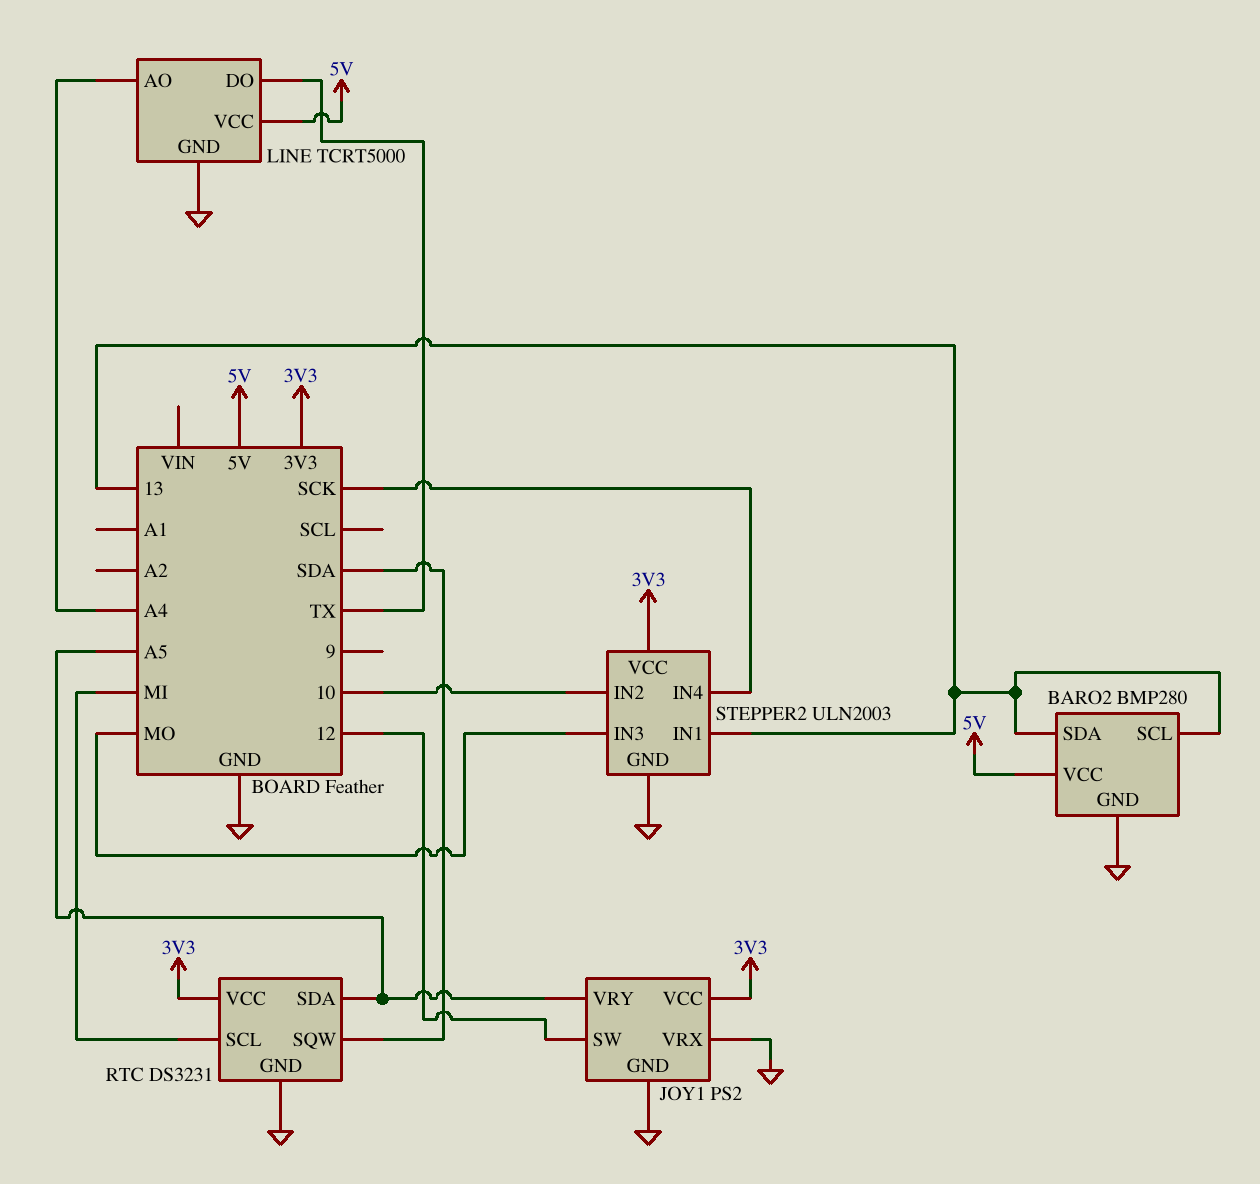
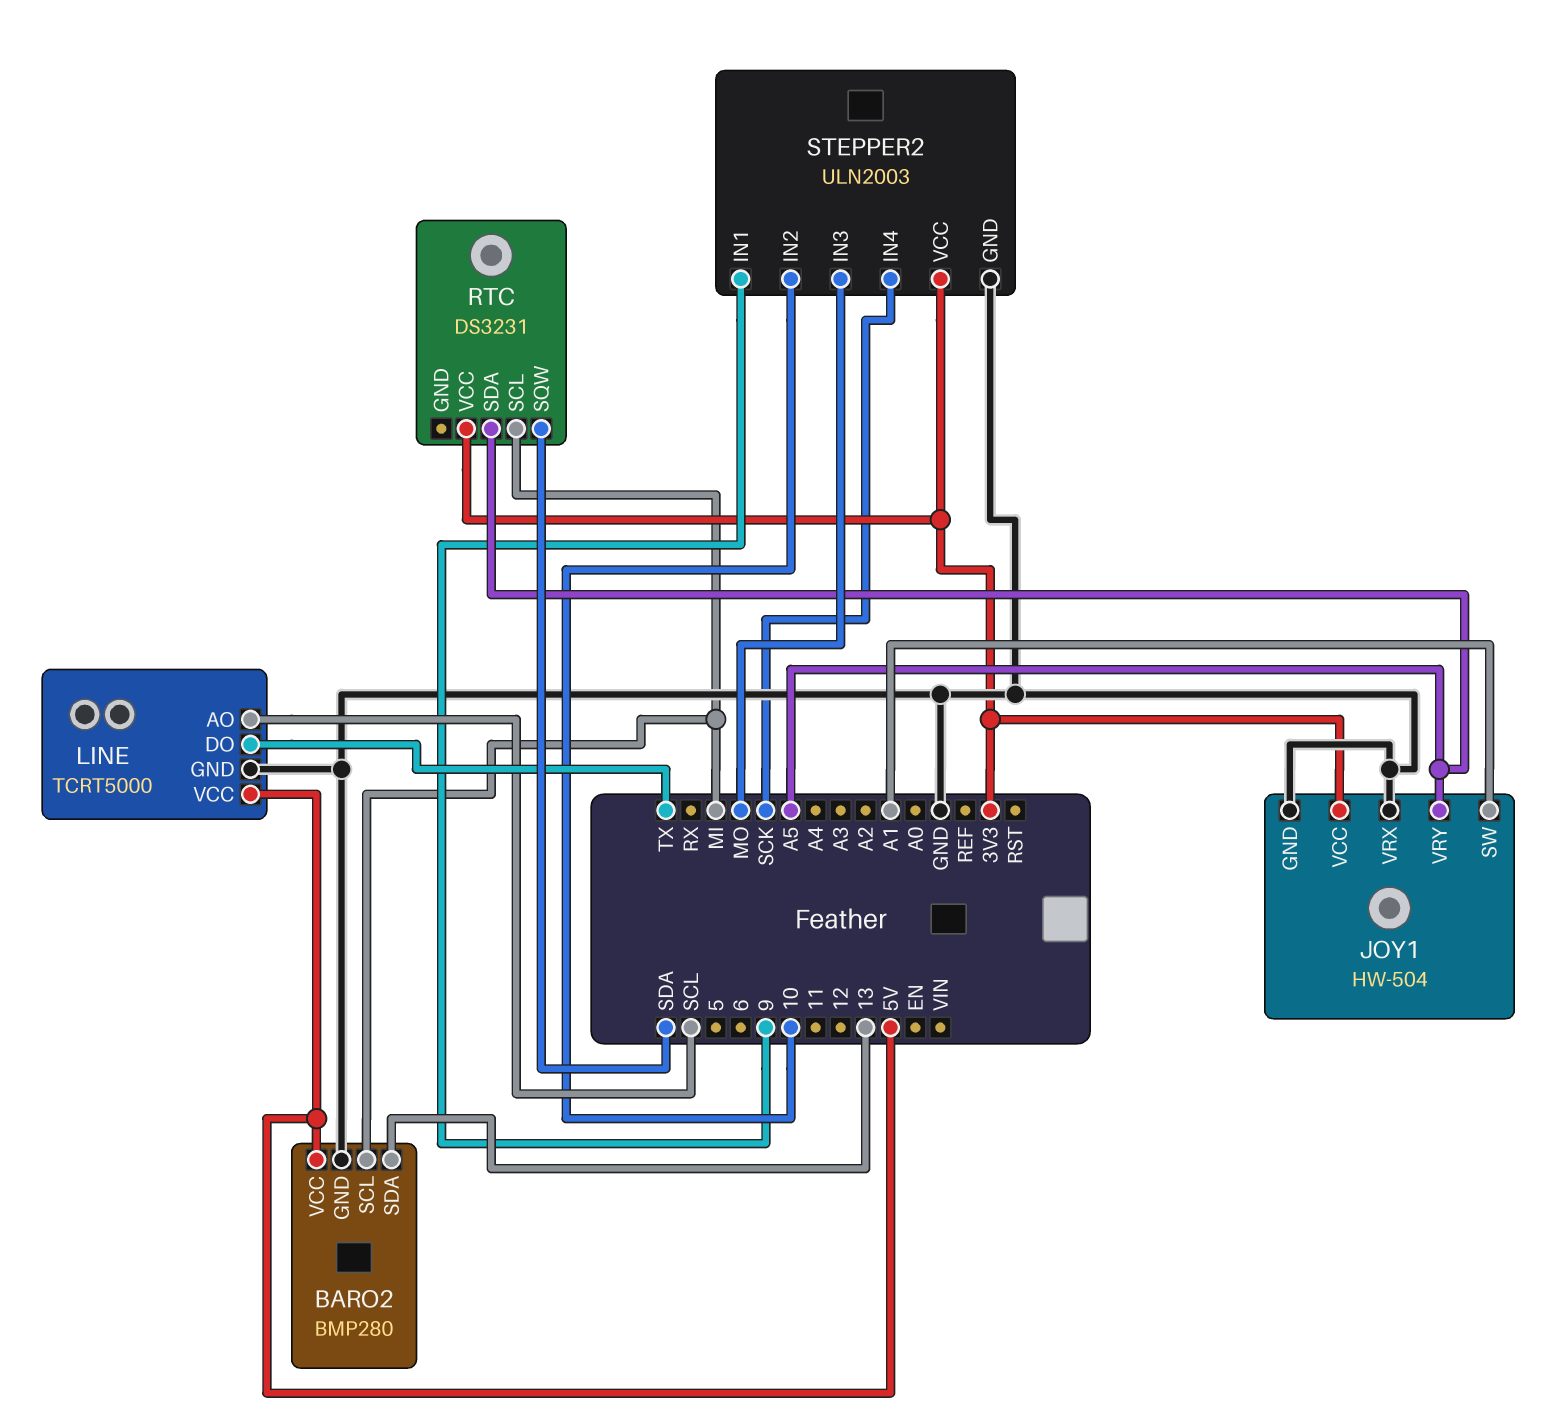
BARO2 pin SCL: 13 -> MI
JOY1: PS2 -> HW-504
JOY1 pin SW: 12 -> A1
LINE pin AO: A4 -> SCL
RTC pin GND: GND -> none
STEPPER2 pin IN1: 13 -> 9

